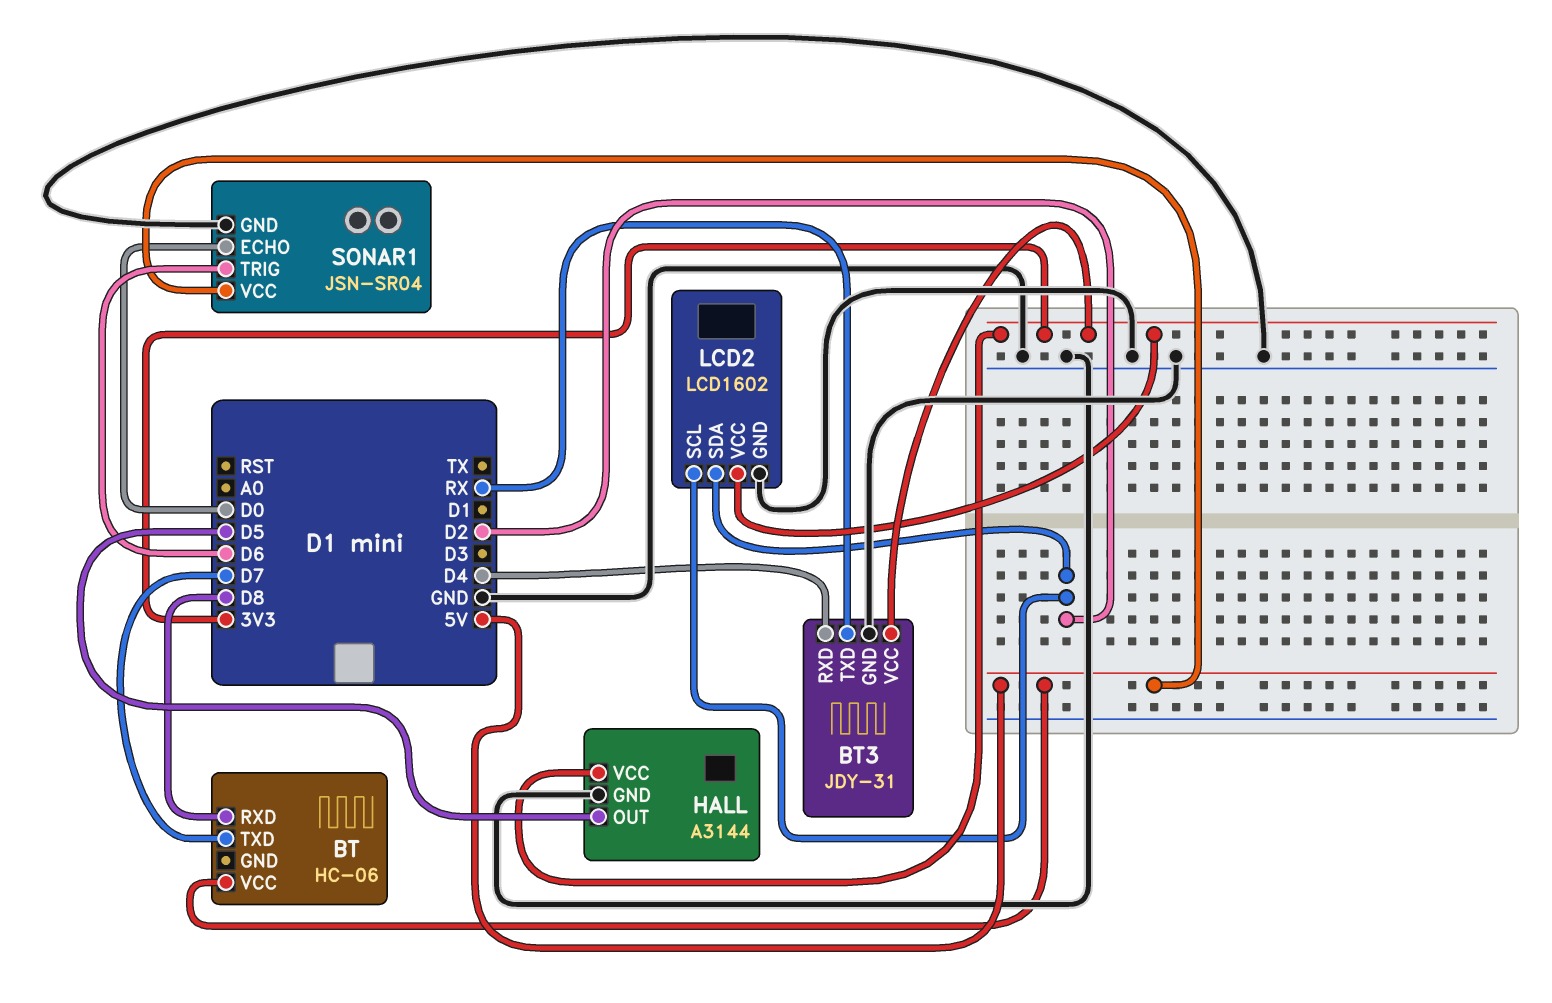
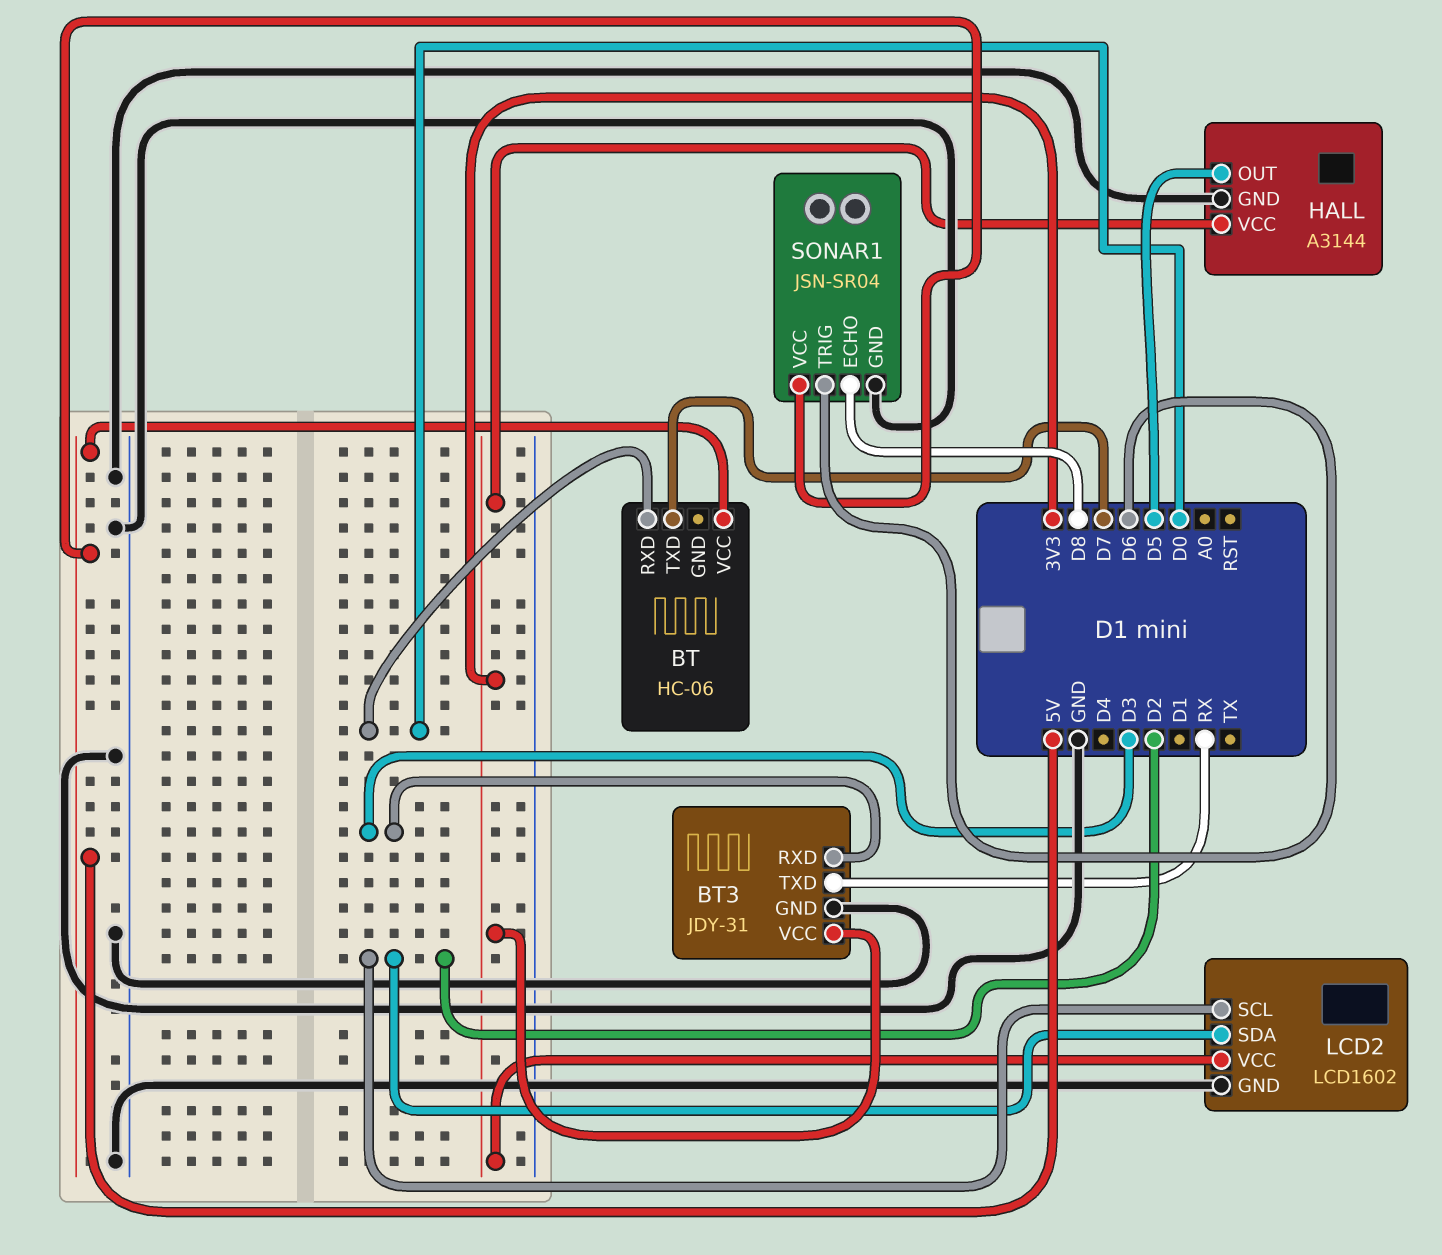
BT pin RXD: D8 -> D0
BT3 pin RXD: D4 -> D3
SONAR1 pin ECHO: D0 -> D8

